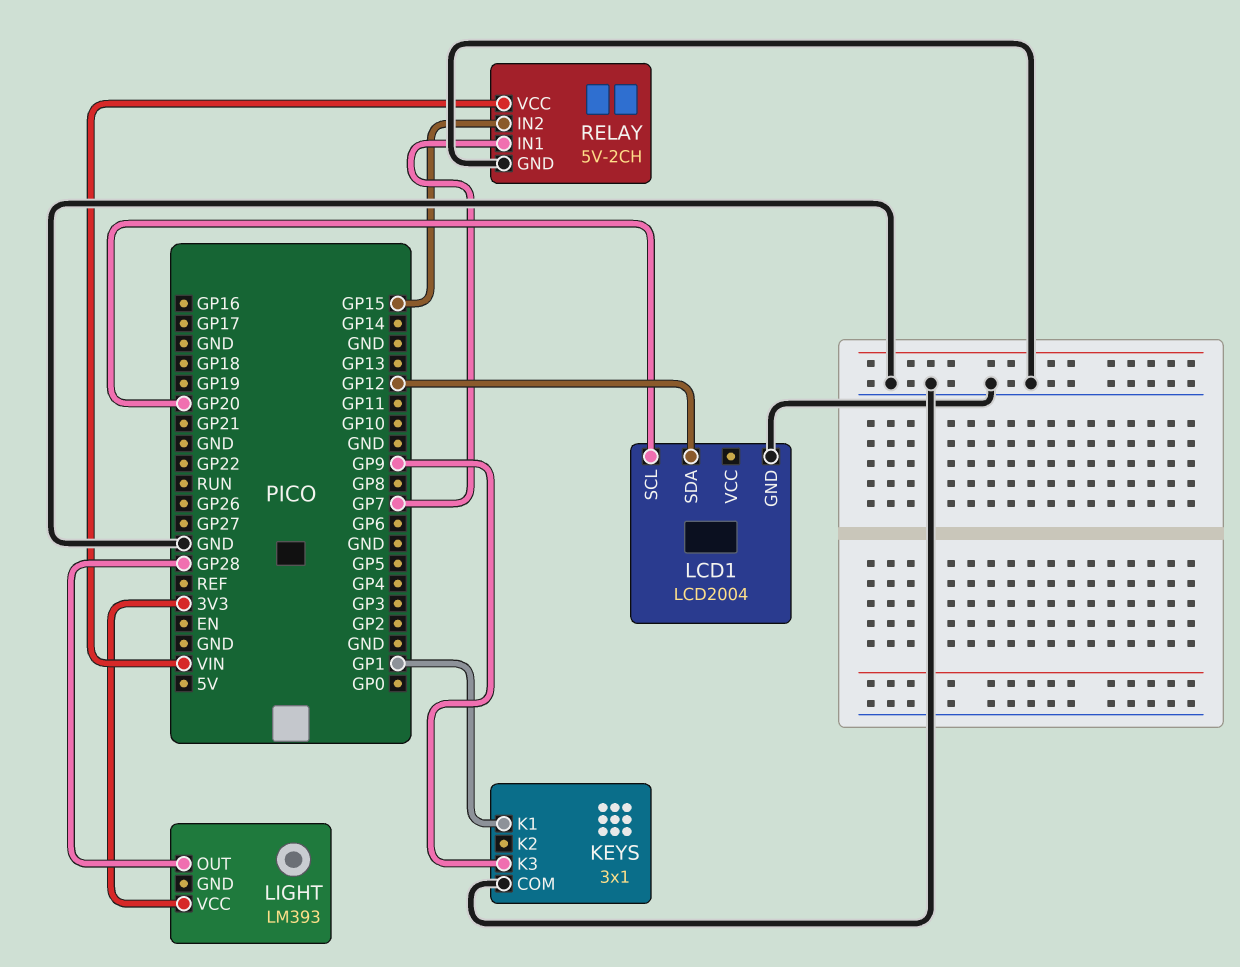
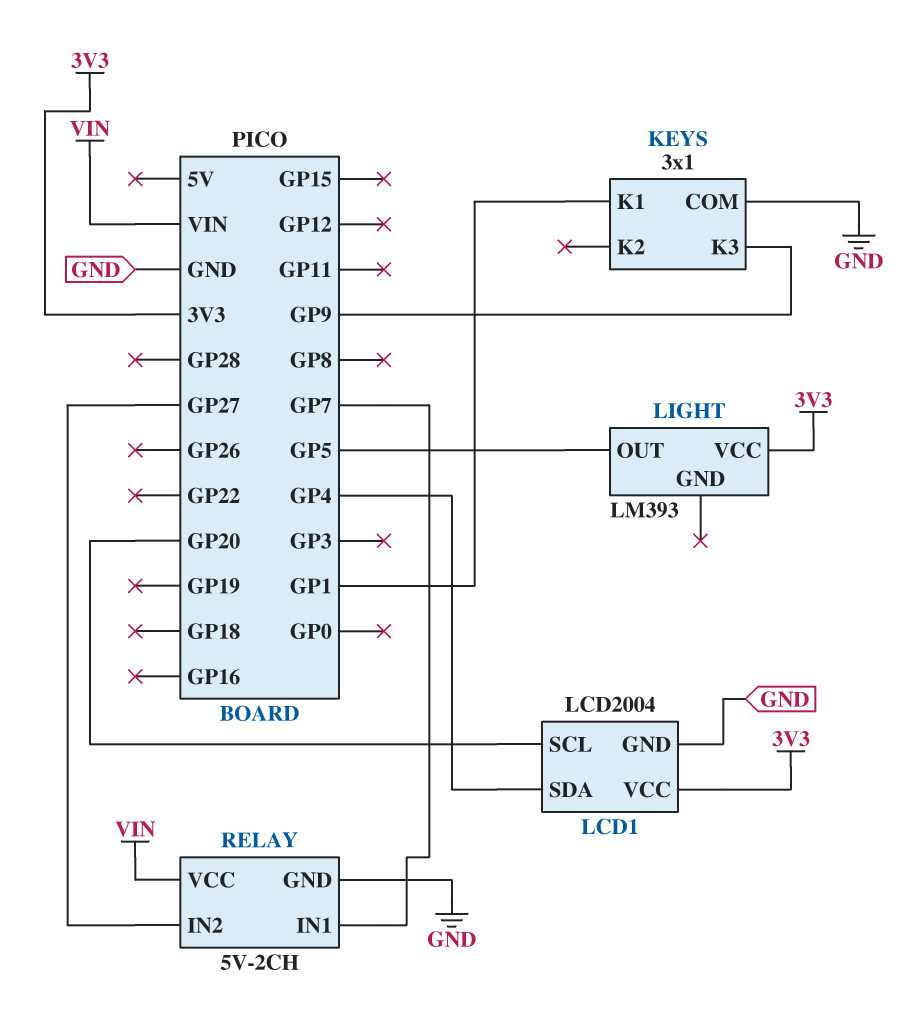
LCD1 pin SDA: GP12 -> GP4
LCD1 pin VCC: none -> 3V3
LIGHT pin OUT: GP28 -> GP5
RELAY pin IN2: GP15 -> GP27

